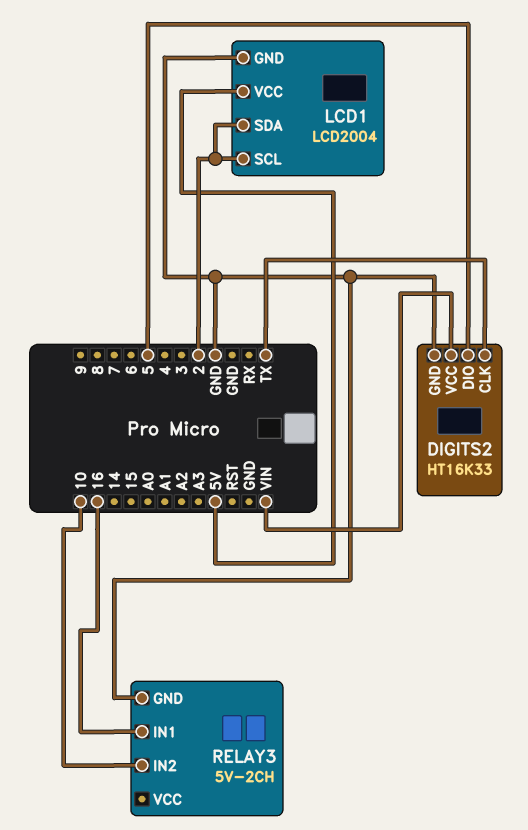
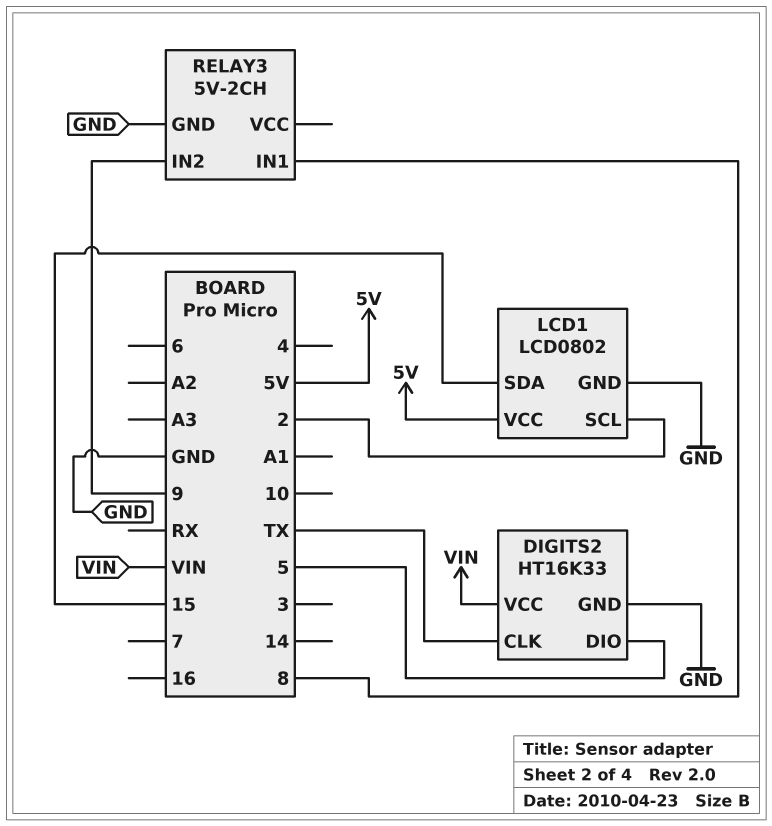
LCD1: LCD2004 -> LCD0802
LCD1 pin SDA: 2 -> 15
RELAY3 pin IN1: 16 -> 8
RELAY3 pin IN2: 10 -> 9

